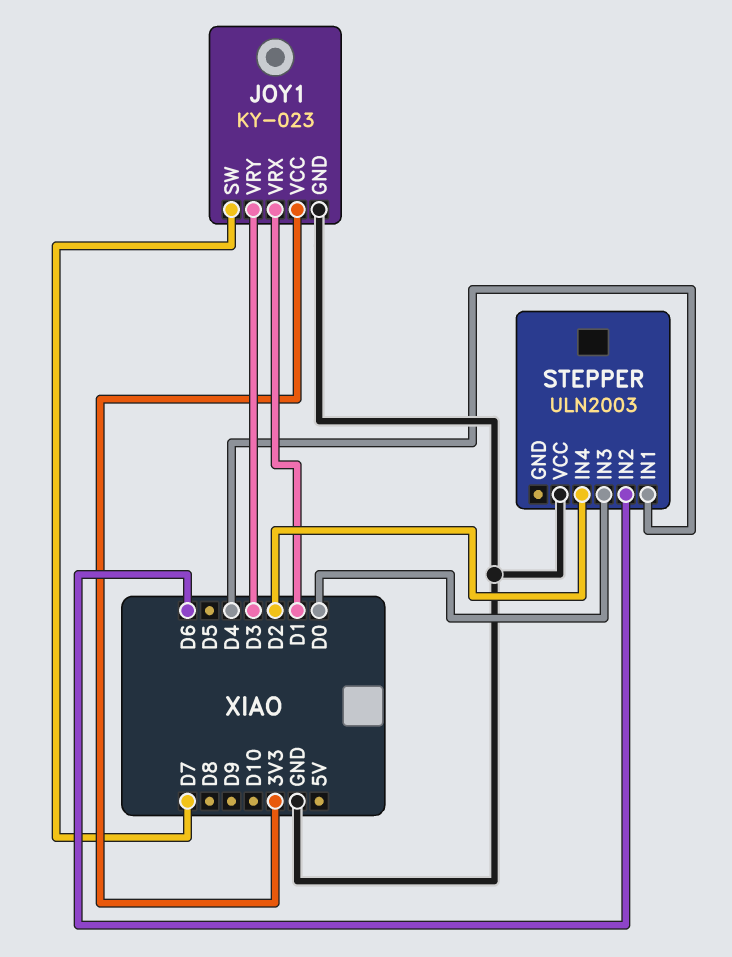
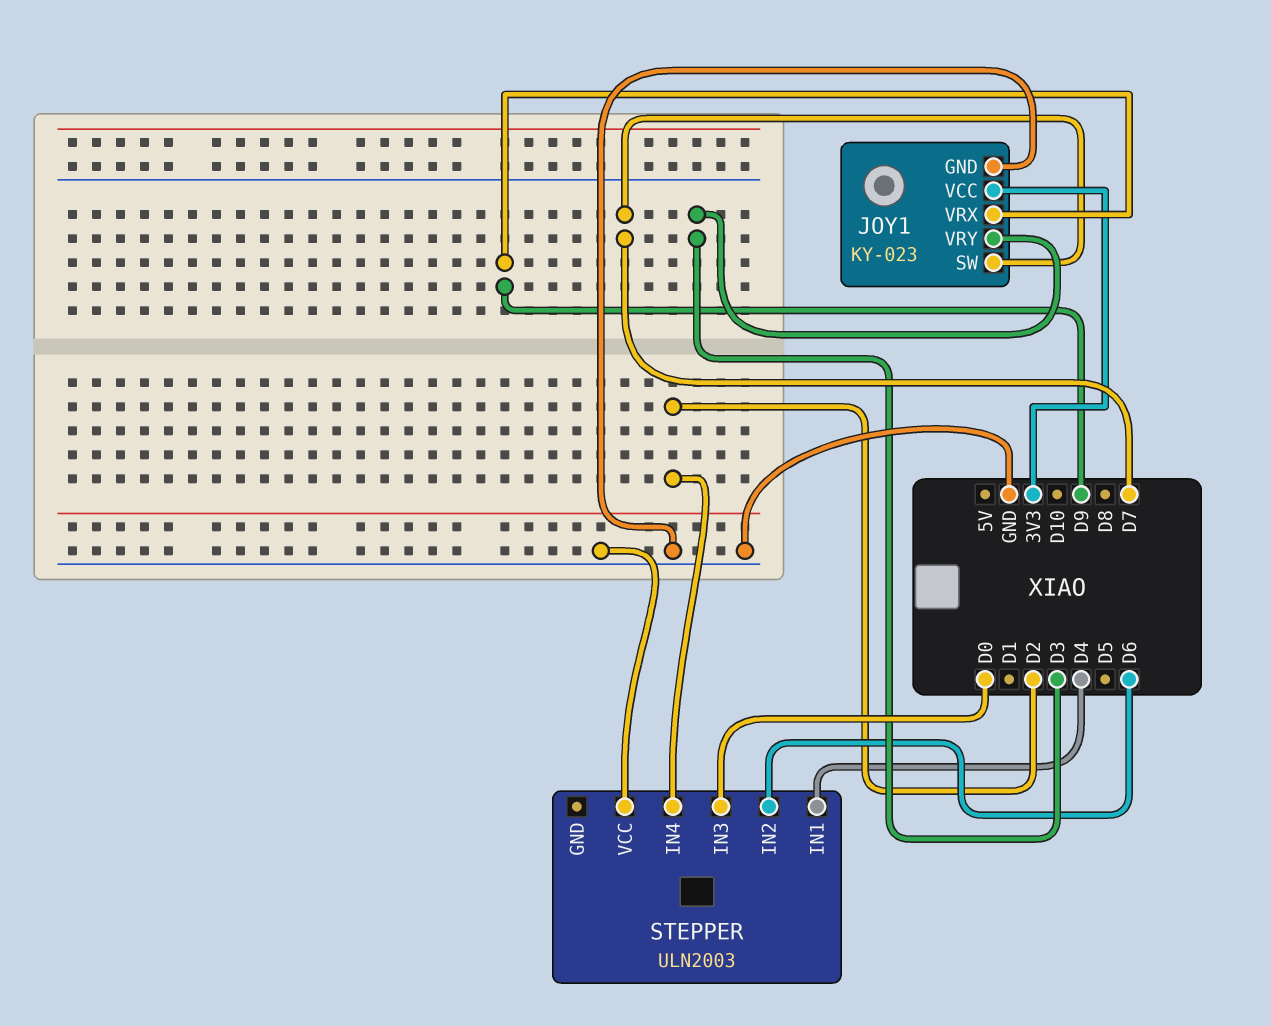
JOY1 pin VRX: D1 -> D9

